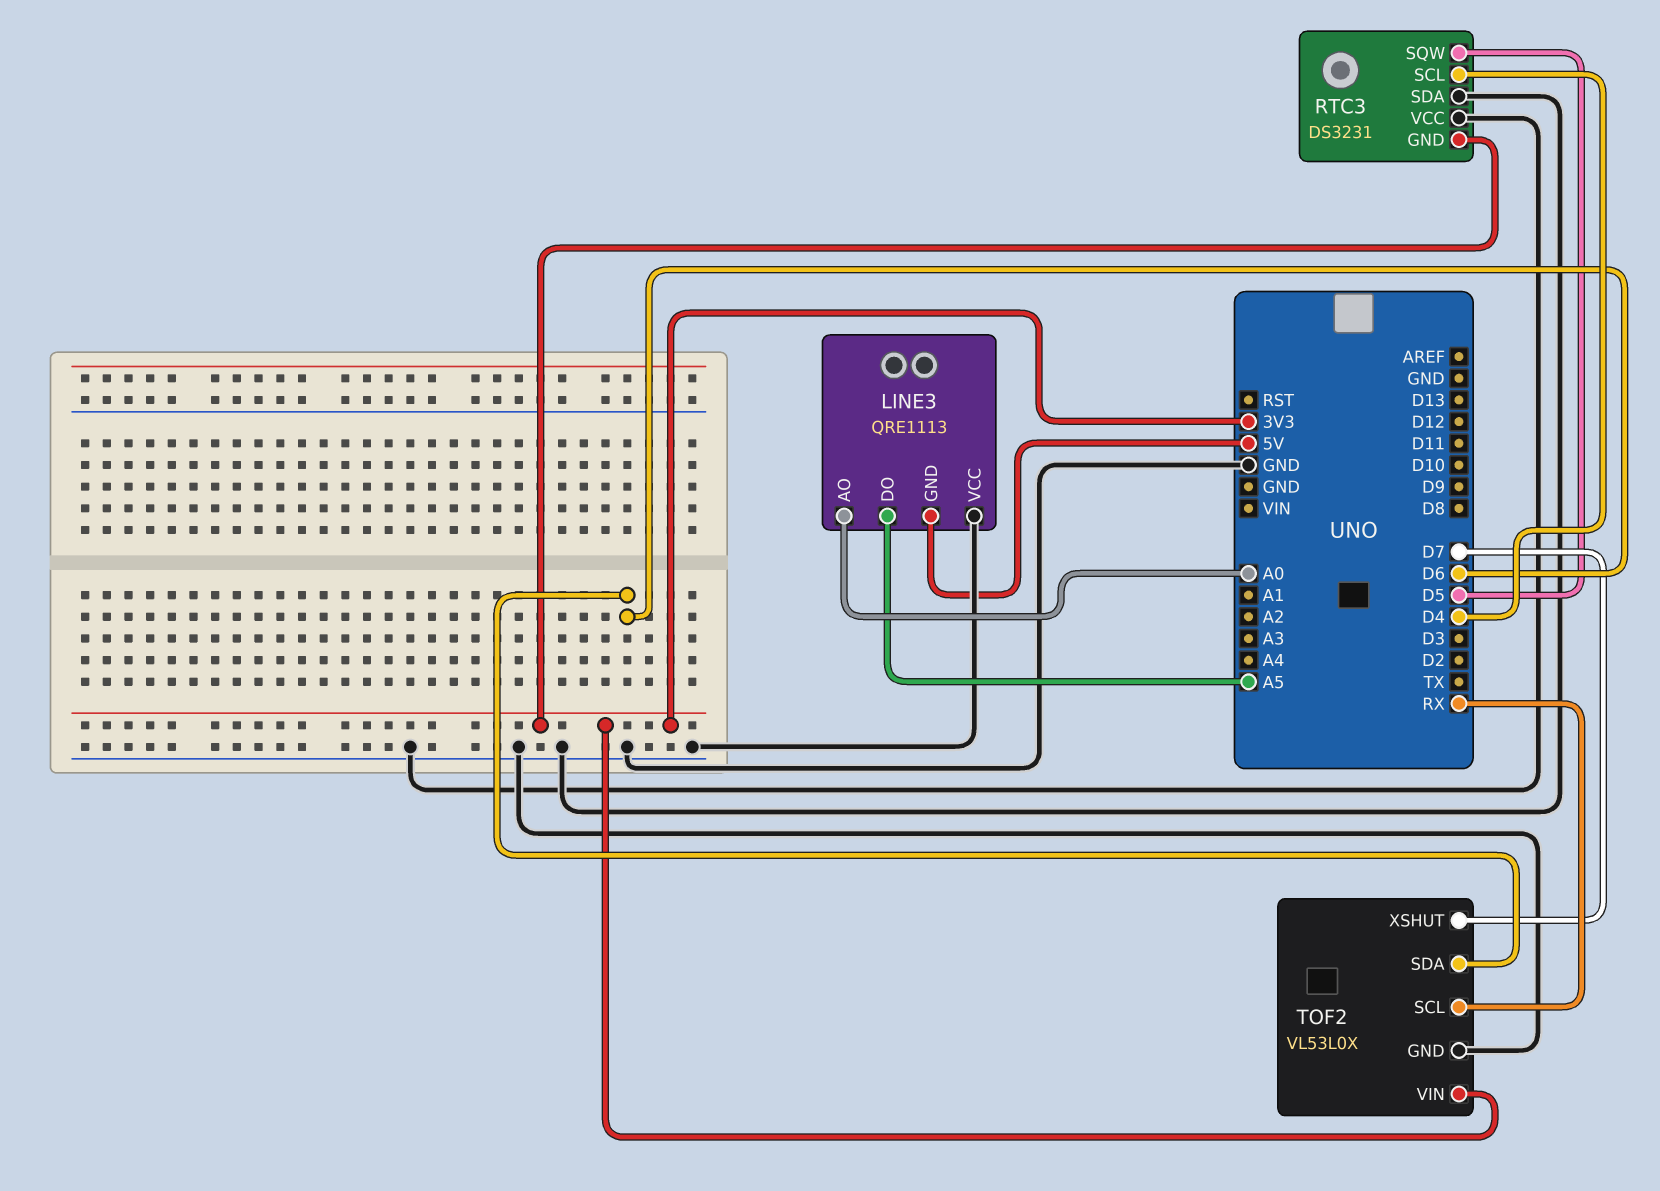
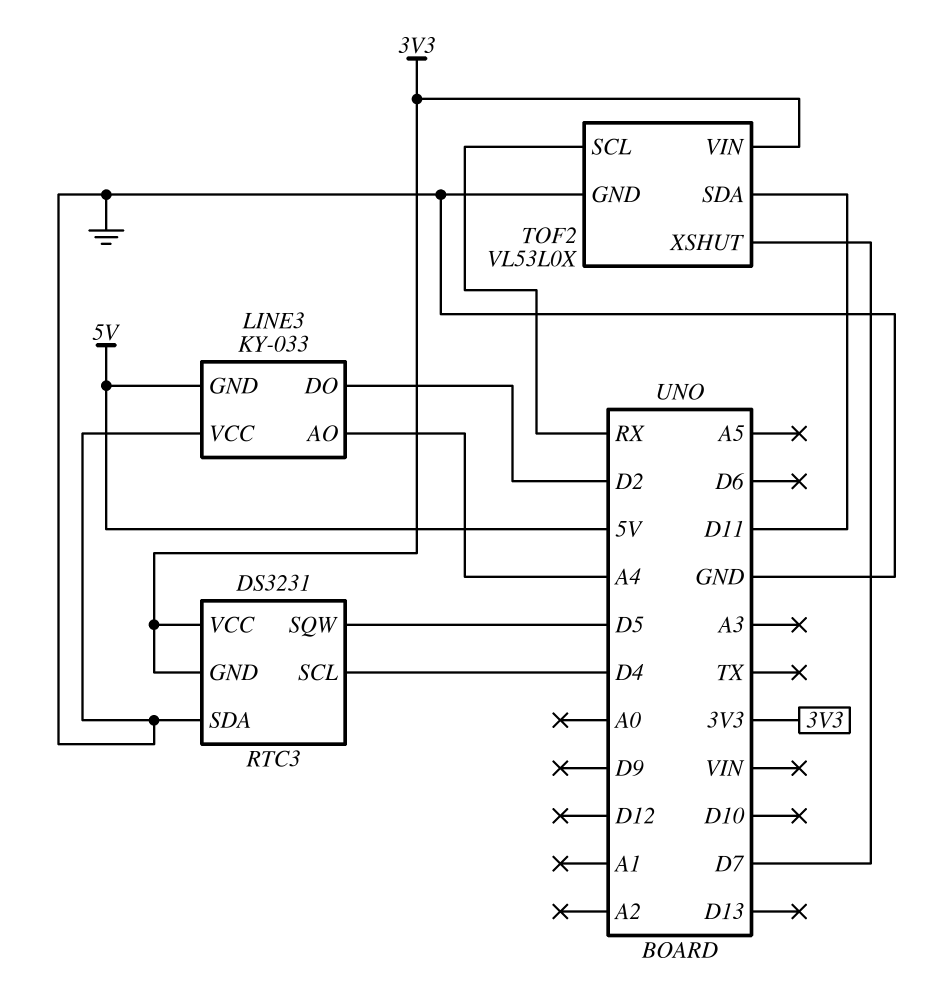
LINE3: QRE1113 -> KY-033
LINE3 pin AO: A0 -> A4
LINE3 pin DO: A5 -> D2
RTC3 pin VCC: GND -> 3V3
TOF2 pin SDA: D6 -> D11

